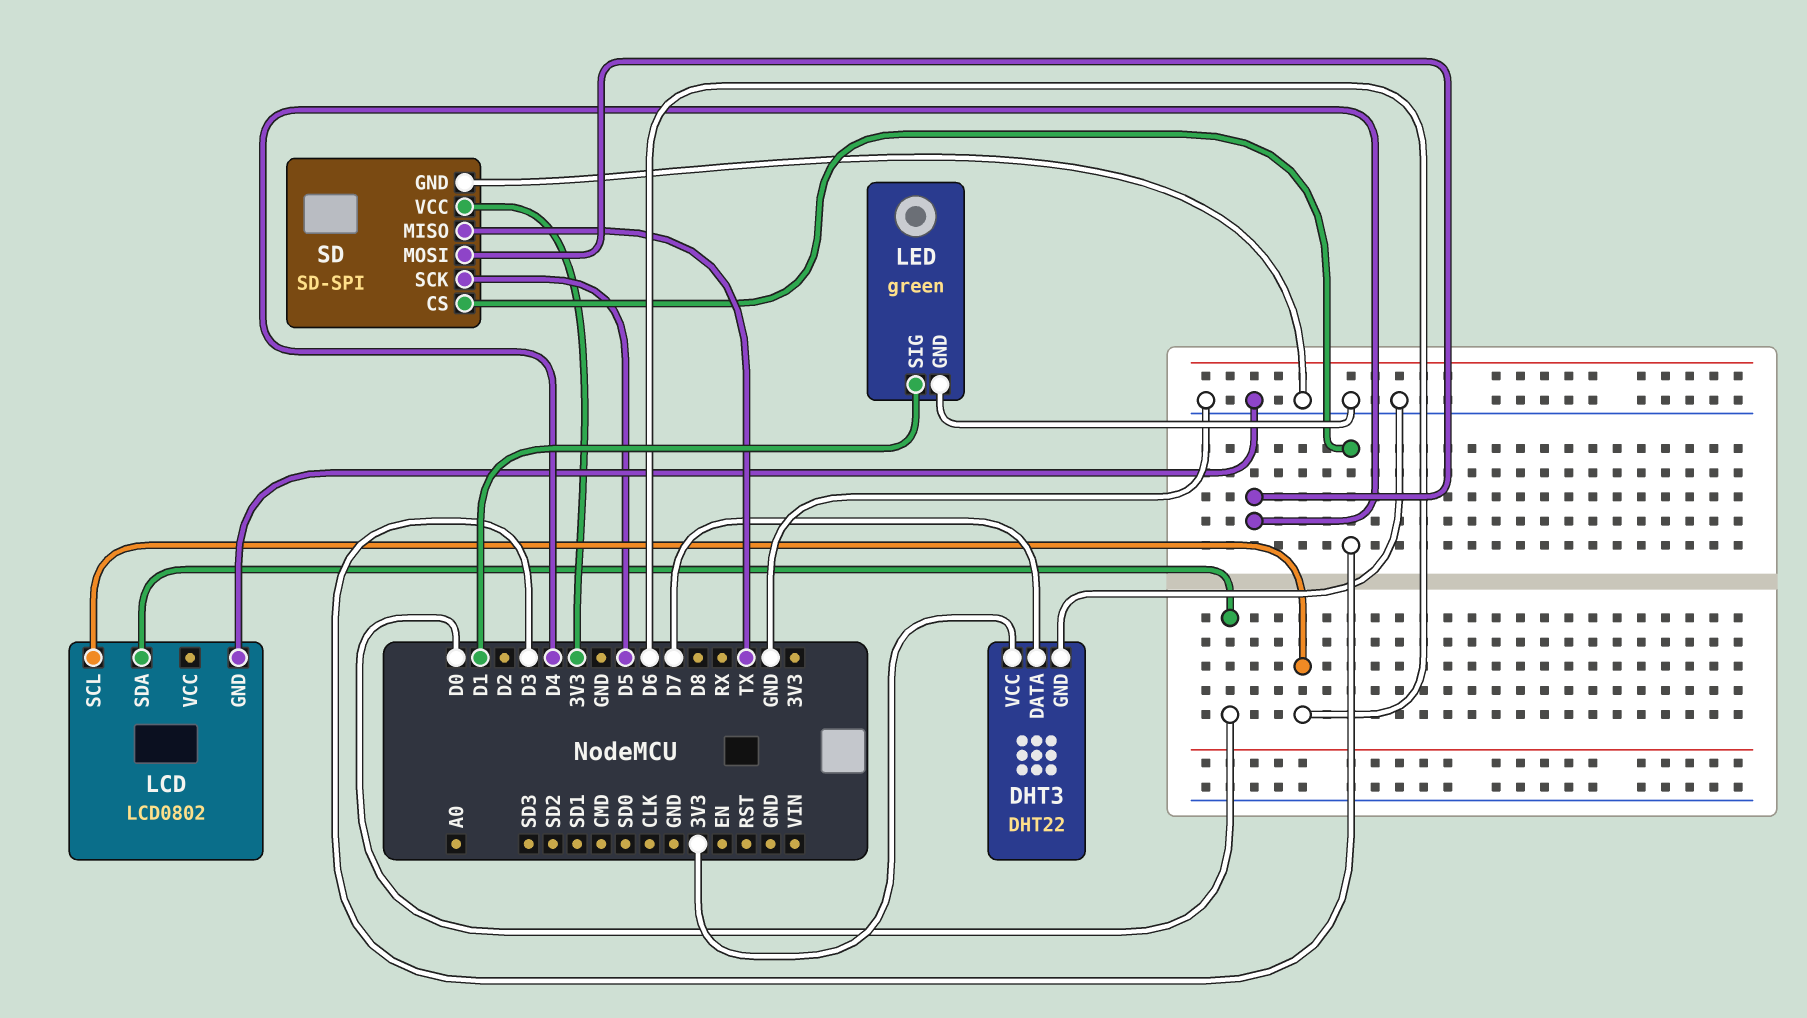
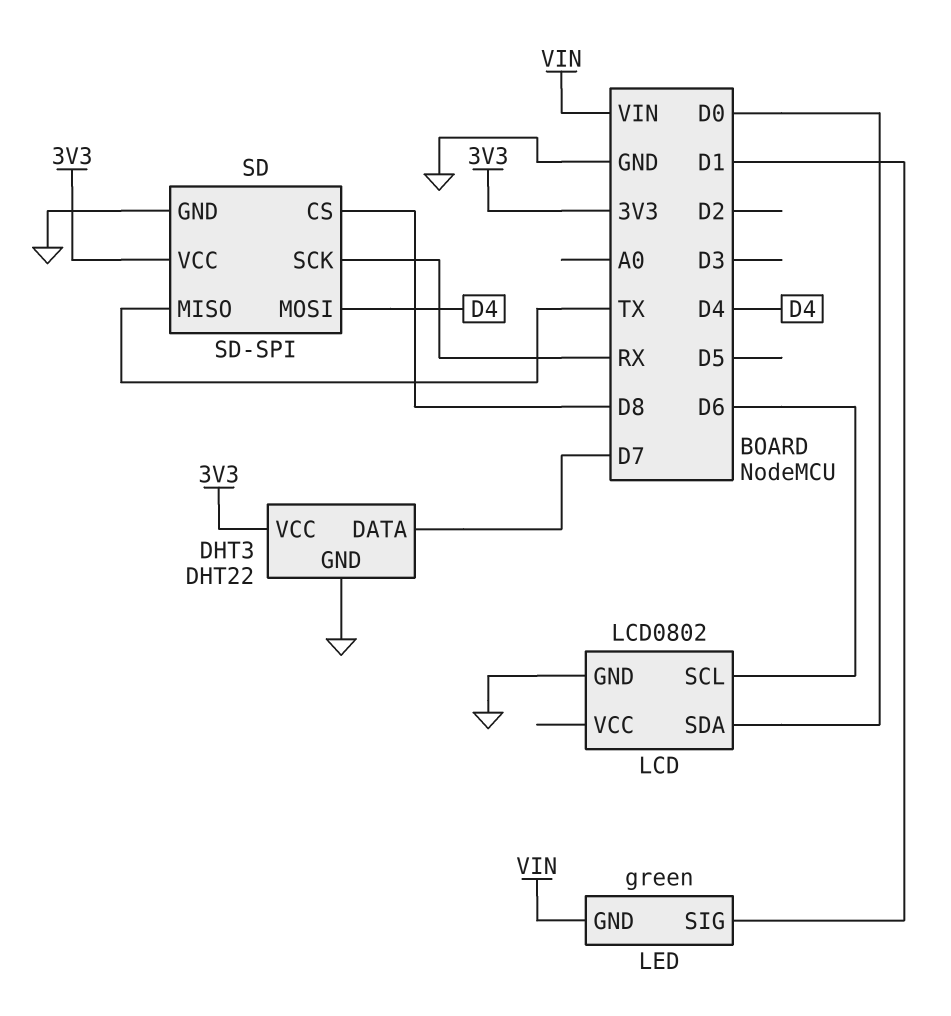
LED pin GND: GND -> VIN
SD pin CS: D3 -> D8
SD pin SCK: D5 -> RX

